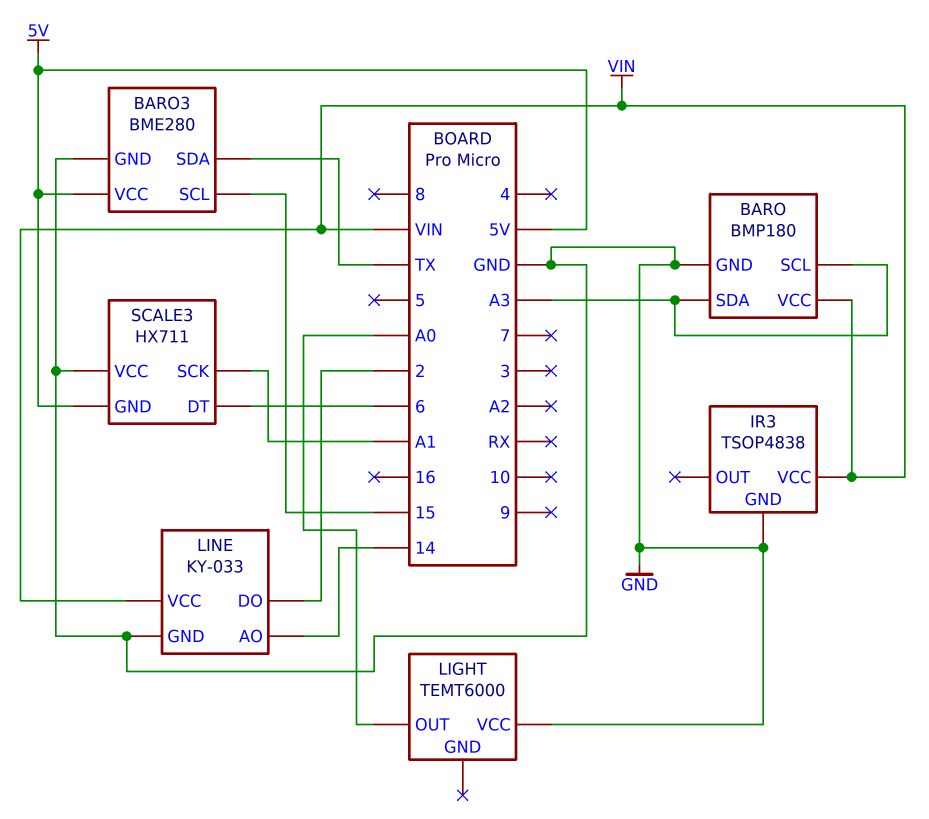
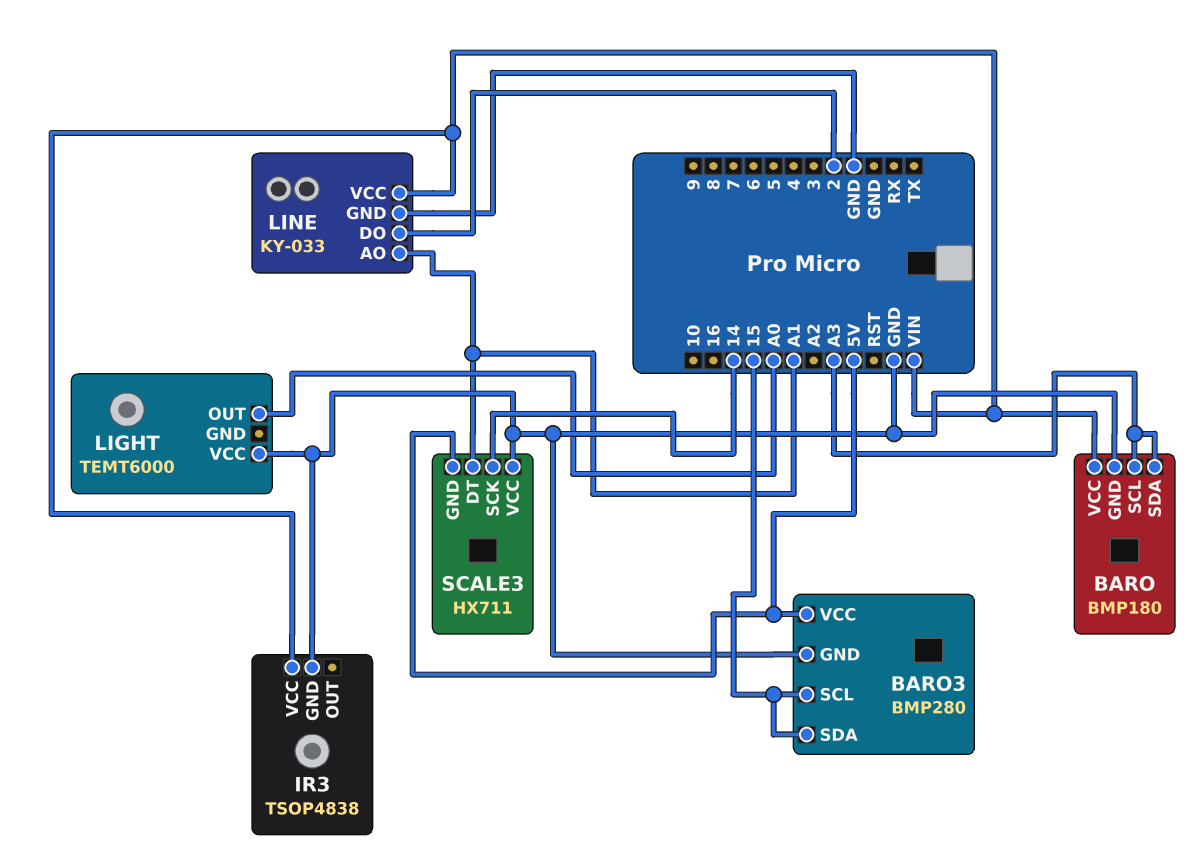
BARO3: BME280 -> BMP280
BARO3 pin SDA: TX -> 15
LINE pin AO: 14 -> A1
SCALE3 pin DT: 6 -> A1
SCALE3 pin SCK: A1 -> 14

